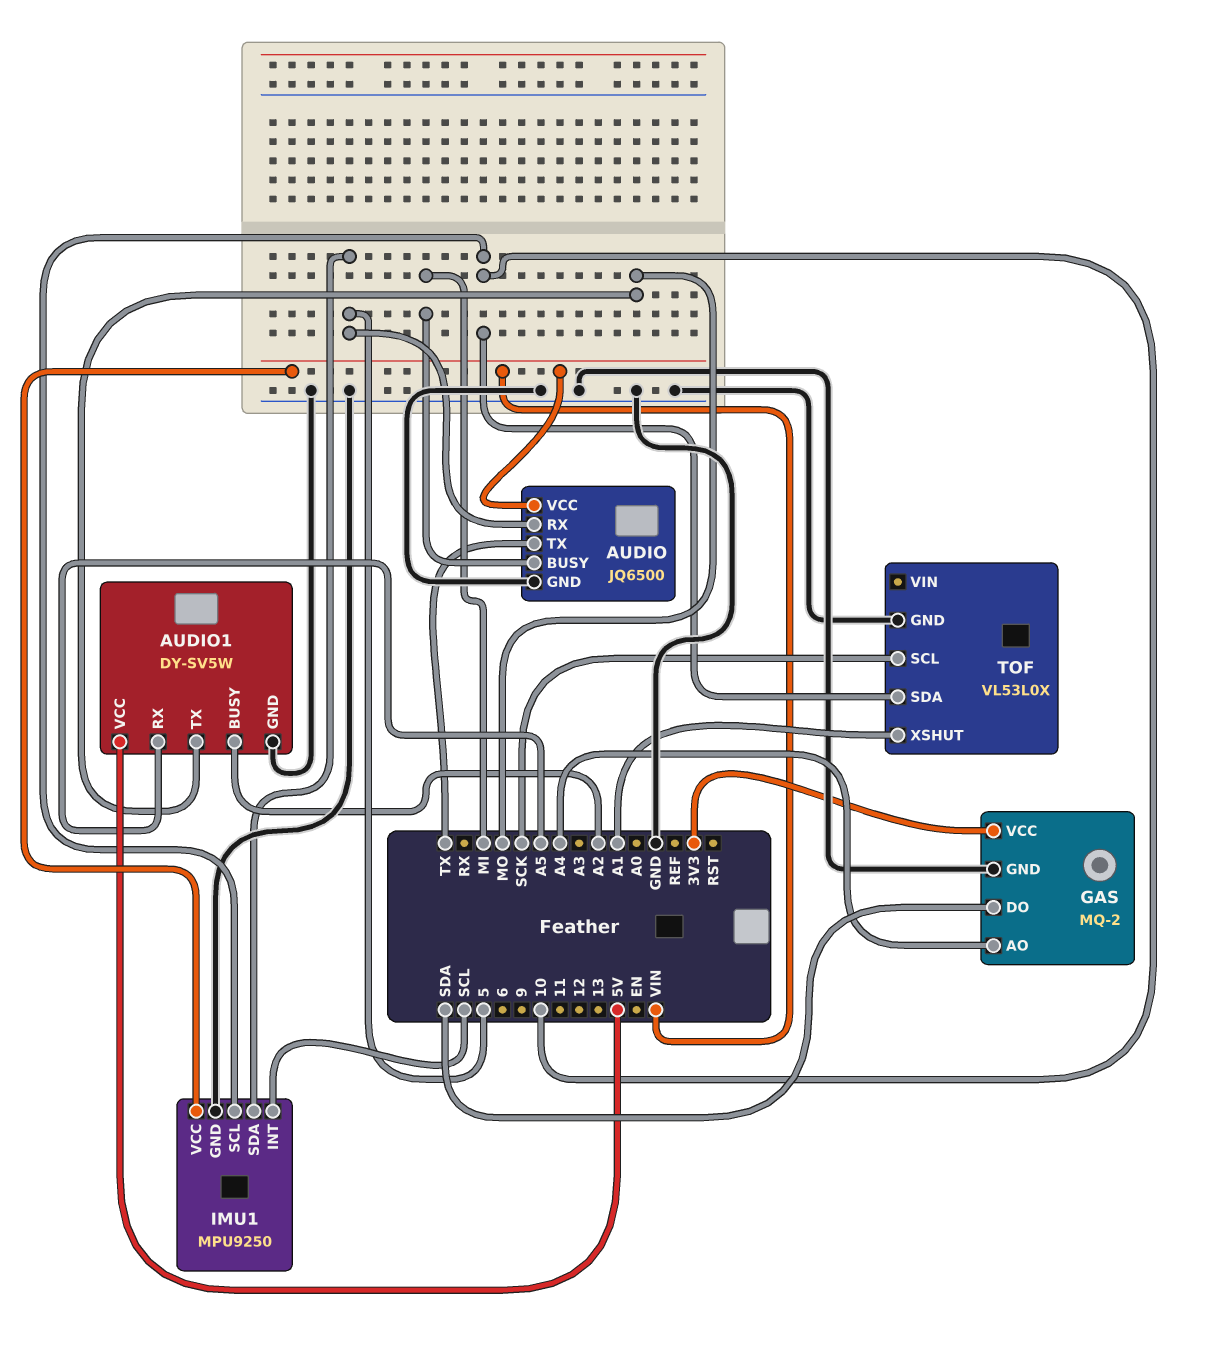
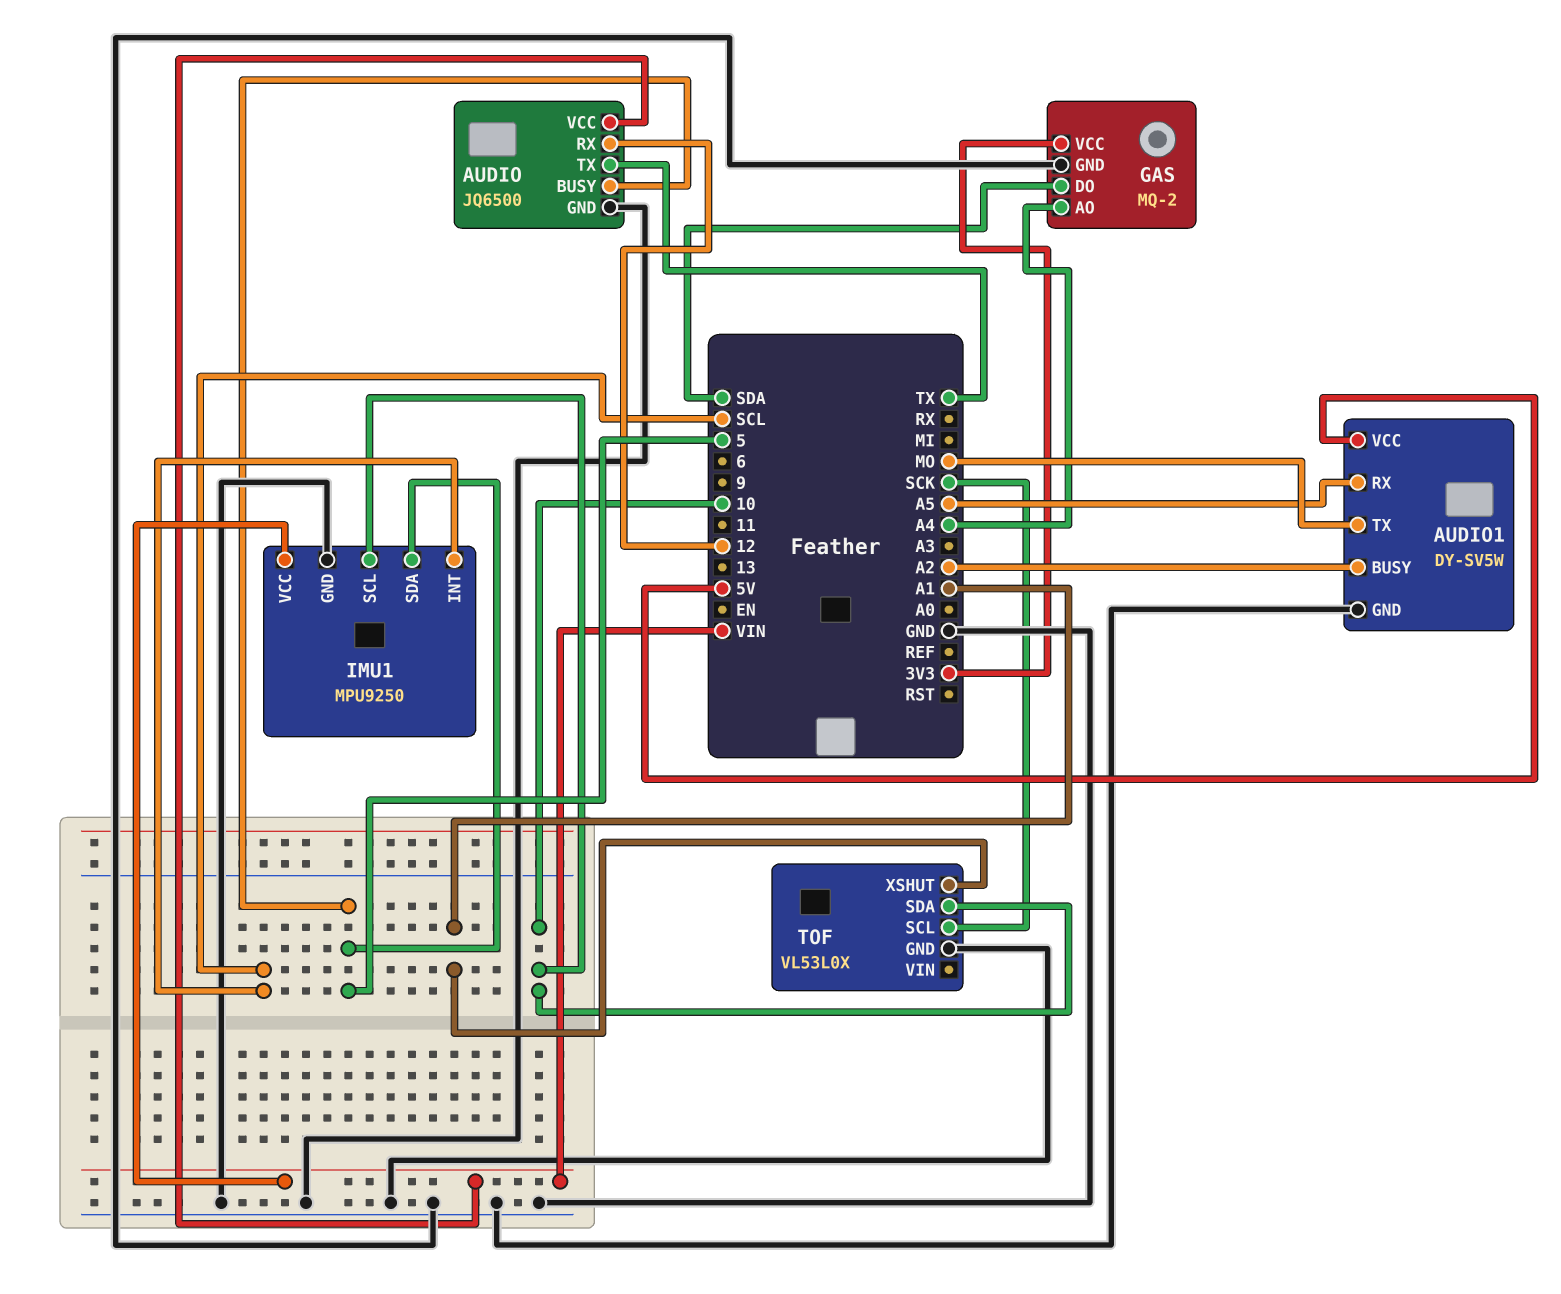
AUDIO pin BUSY: MI -> 5
AUDIO pin RX: 5 -> 12

